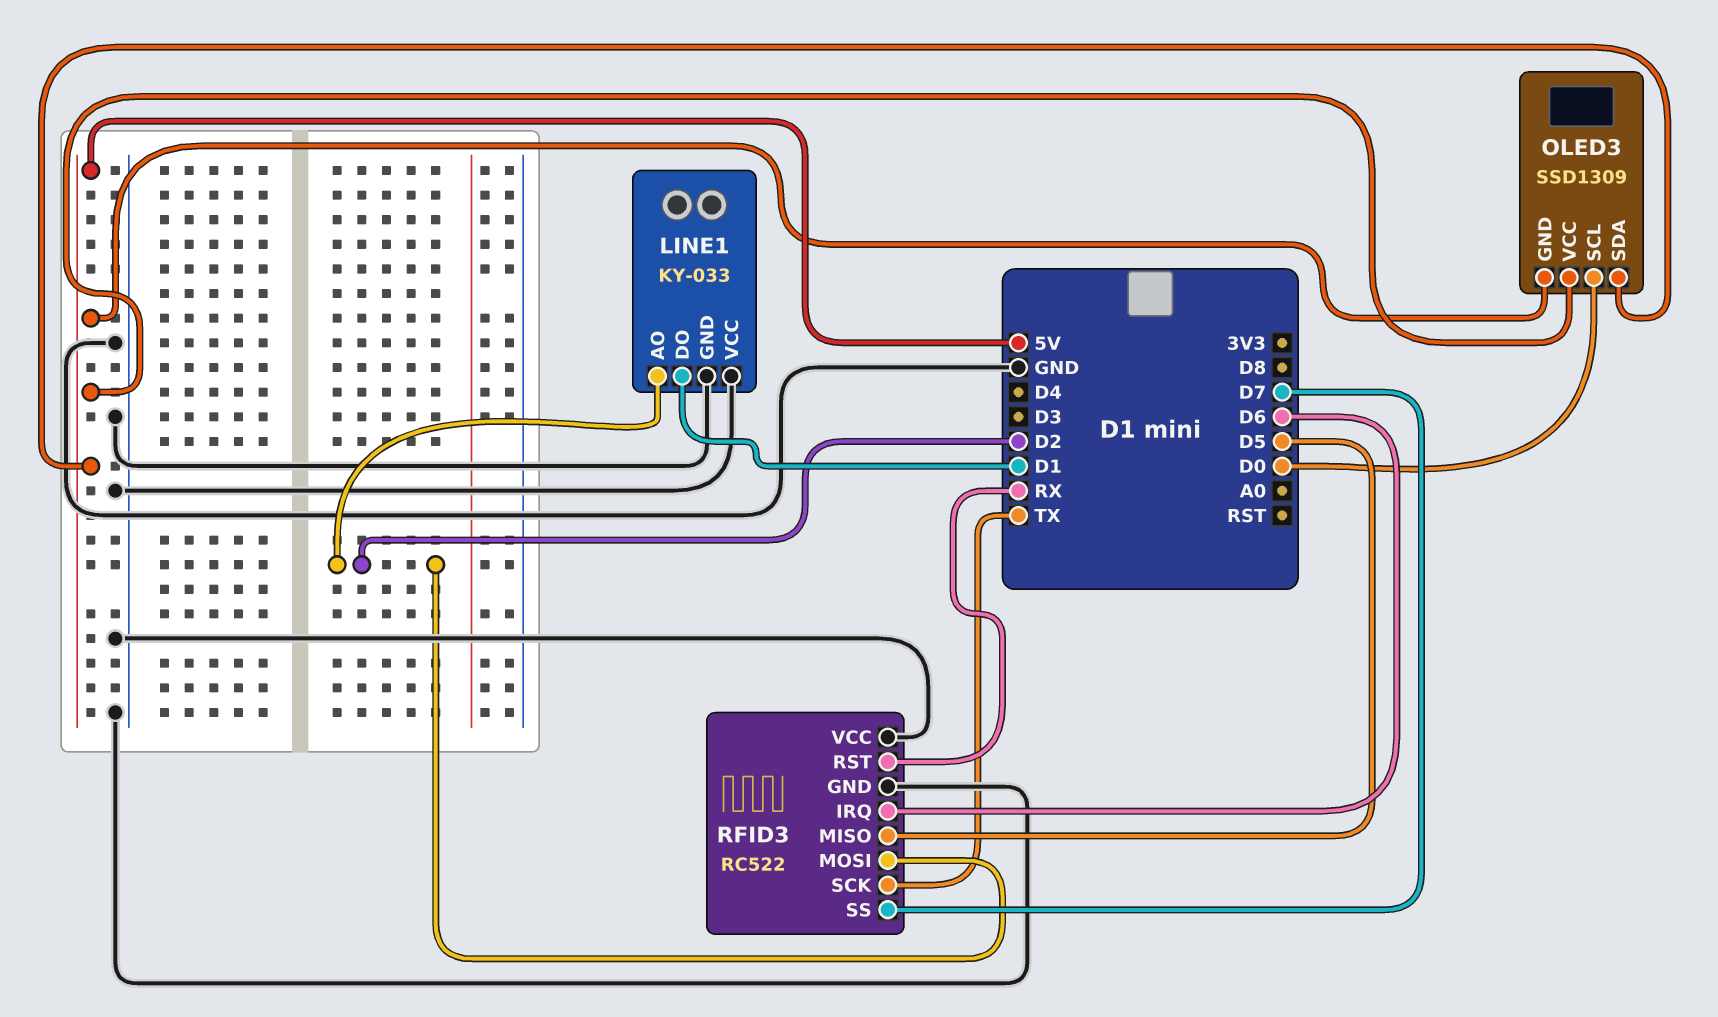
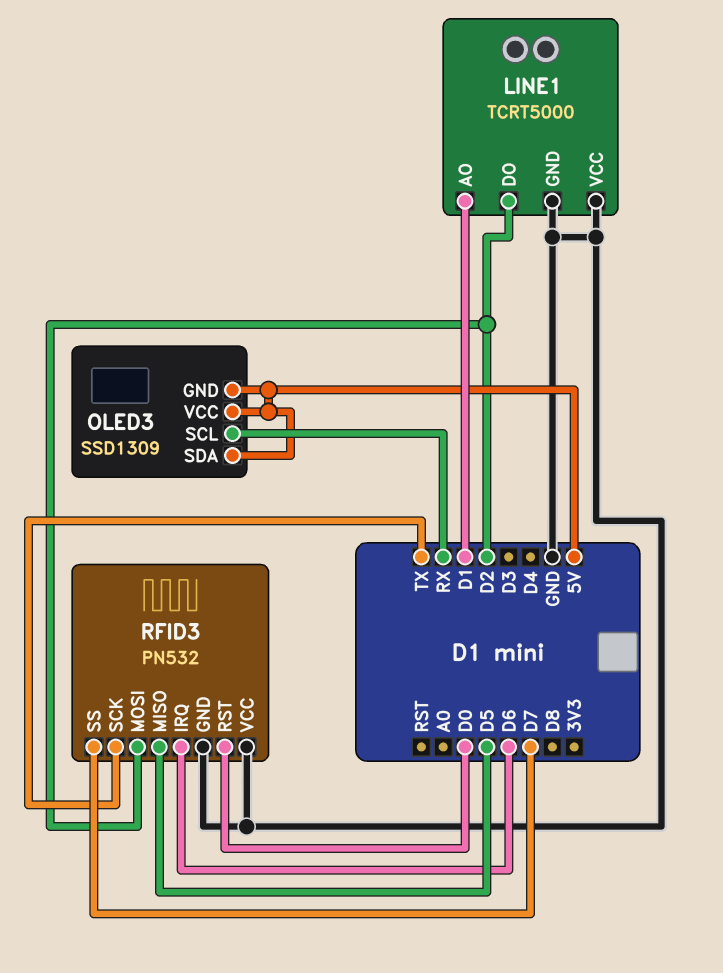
LINE1: KY-033 -> TCRT5000
LINE1 pin AO: D2 -> D1
LINE1 pin DO: D1 -> D2
OLED3 pin SCL: D0 -> RX
RFID3: RC522 -> PN532
RFID3 pin RST: RX -> D0

